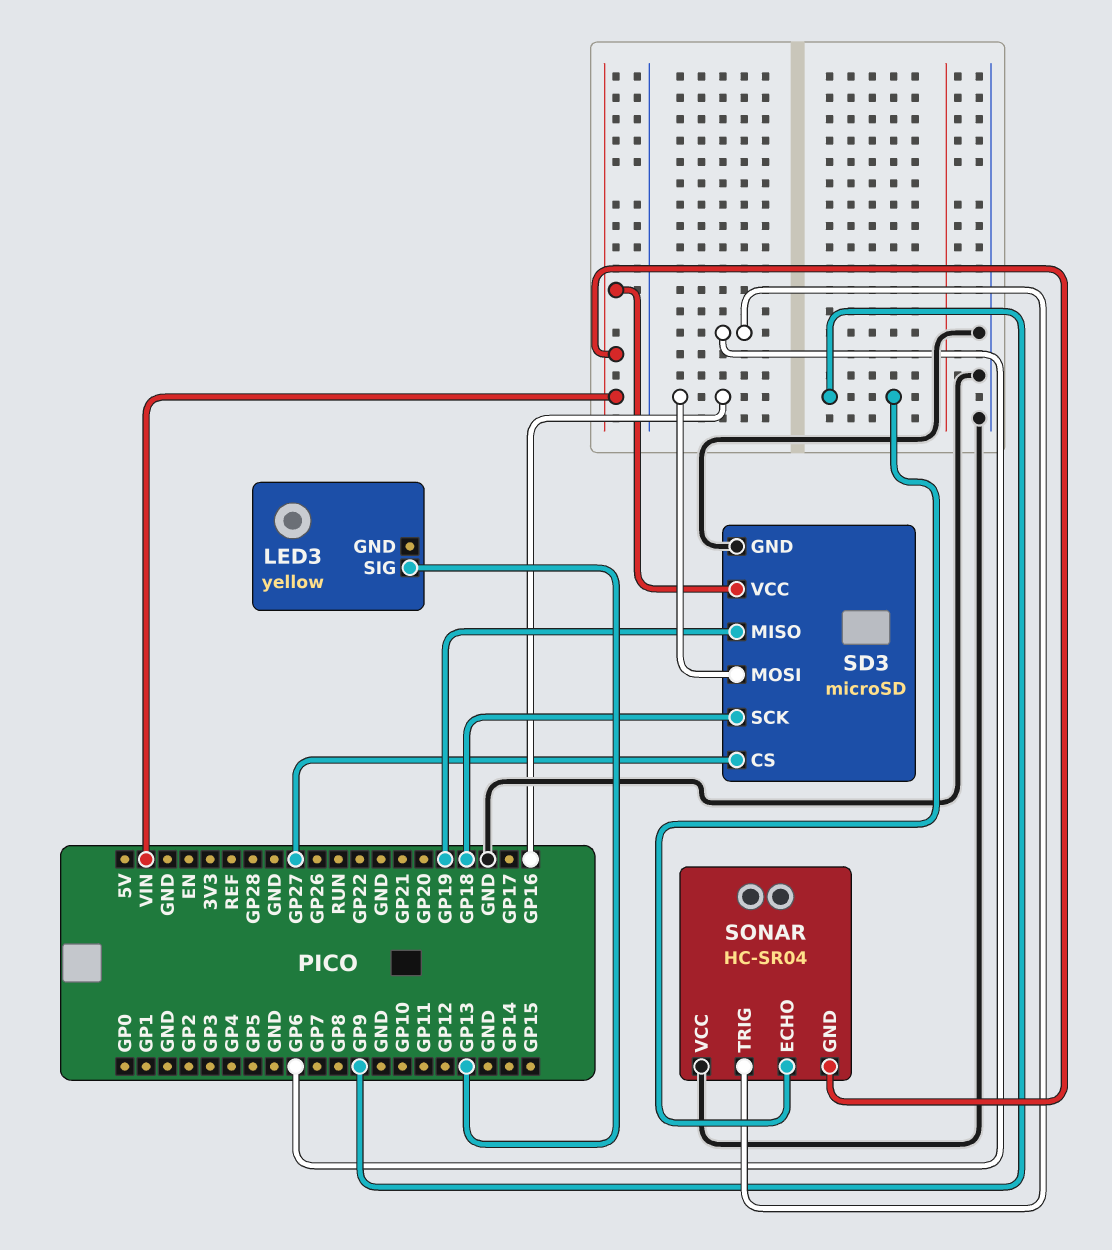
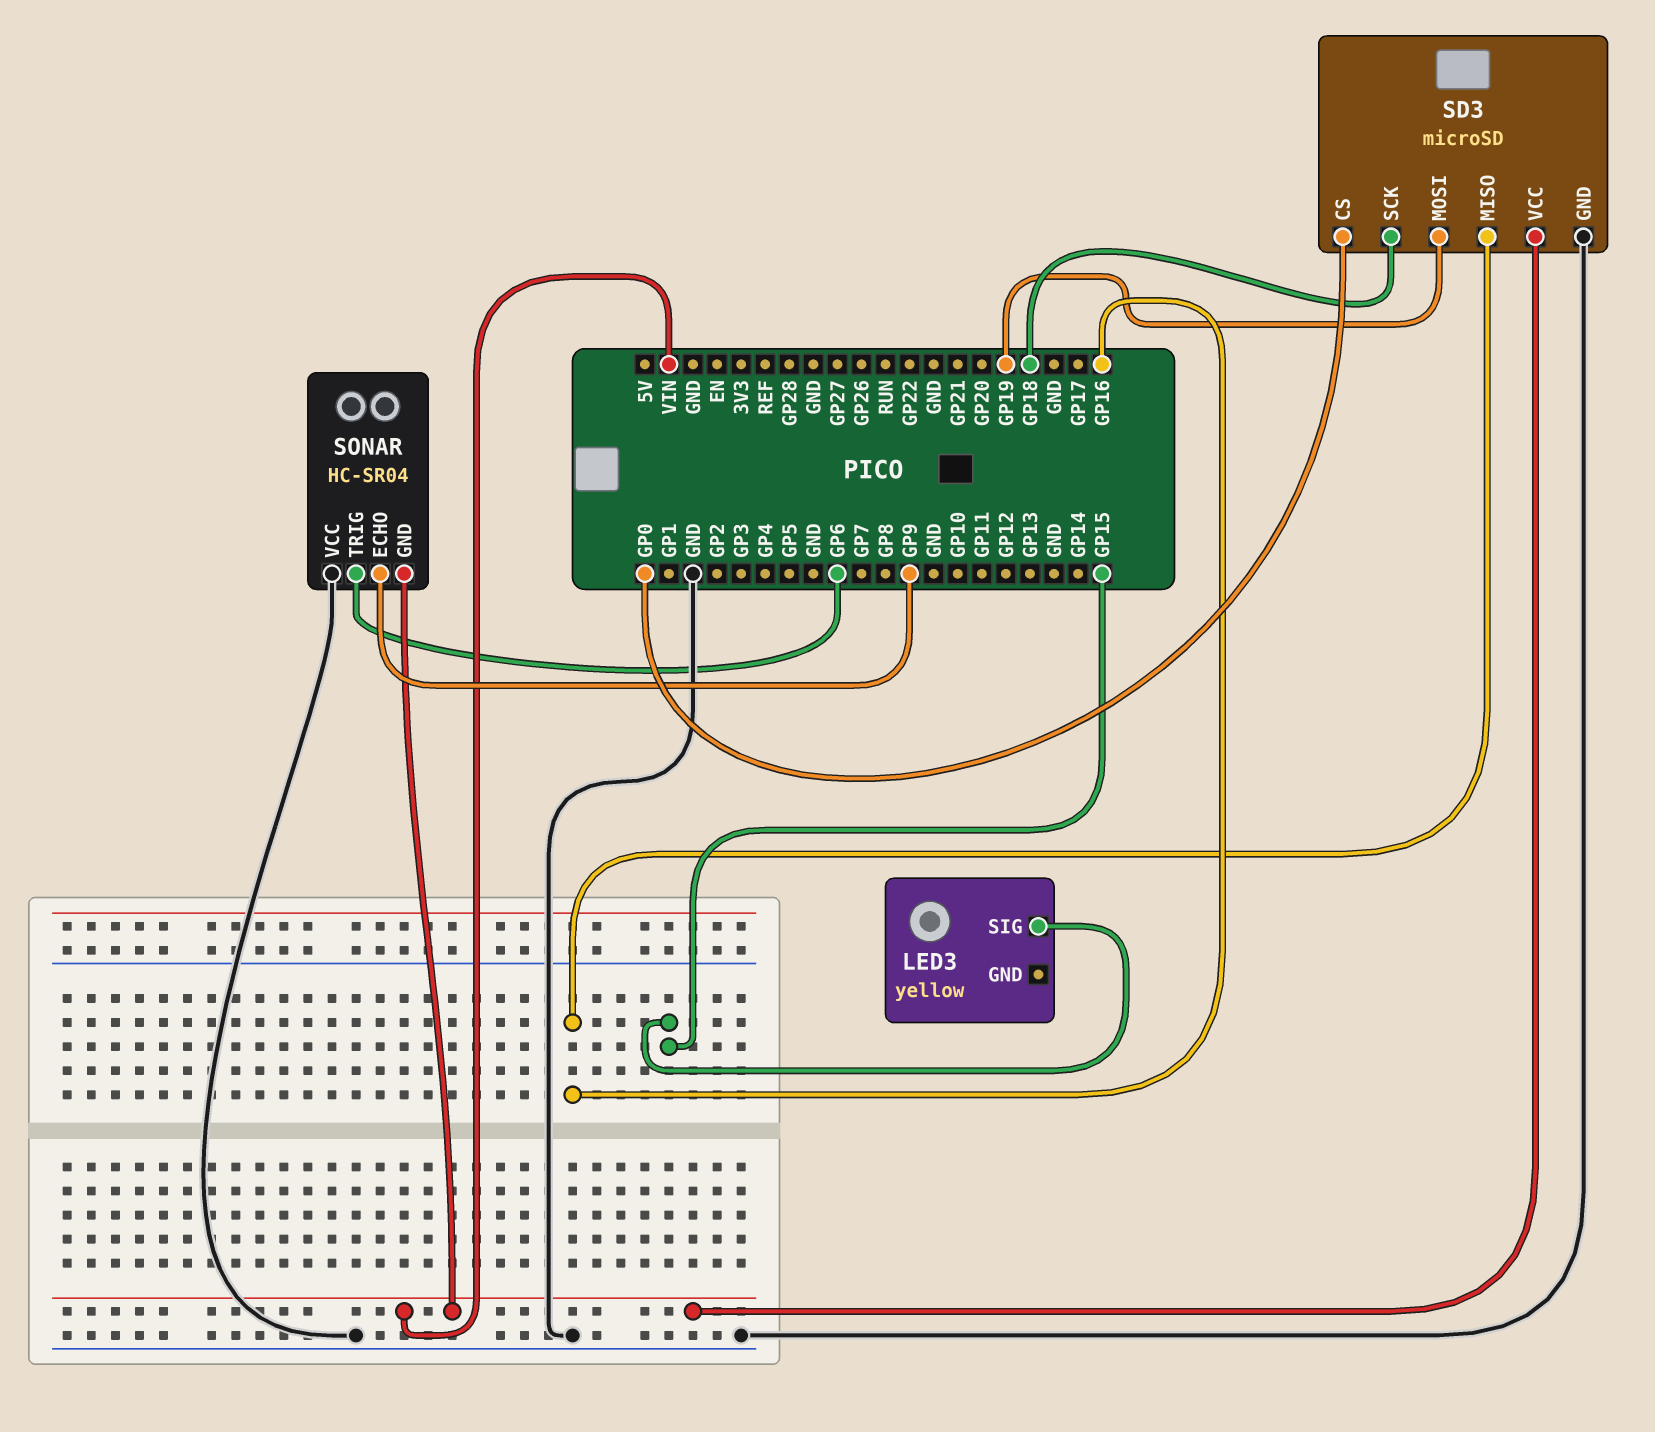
LED3 pin SIG: GP13 -> GP15
SD3 pin CS: GP27 -> GP0
SD3 pin MISO: GP19 -> GP16
SD3 pin MOSI: GP16 -> GP19

